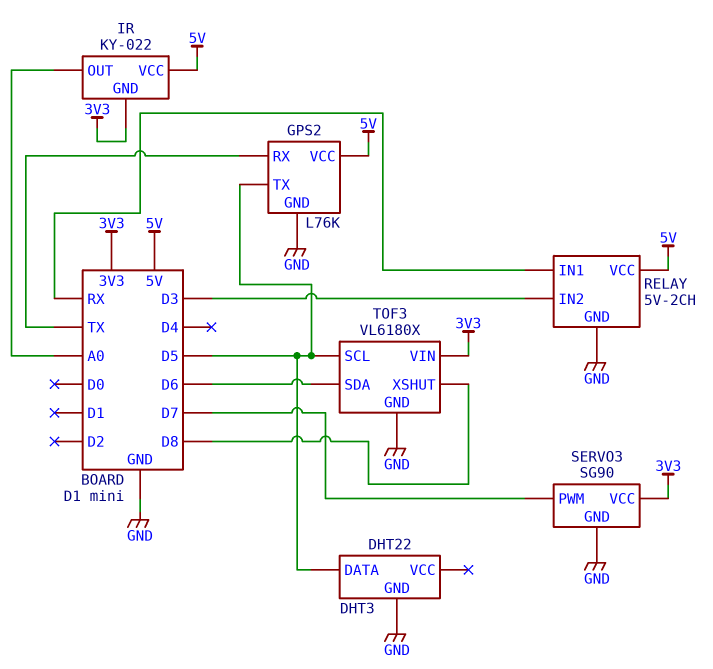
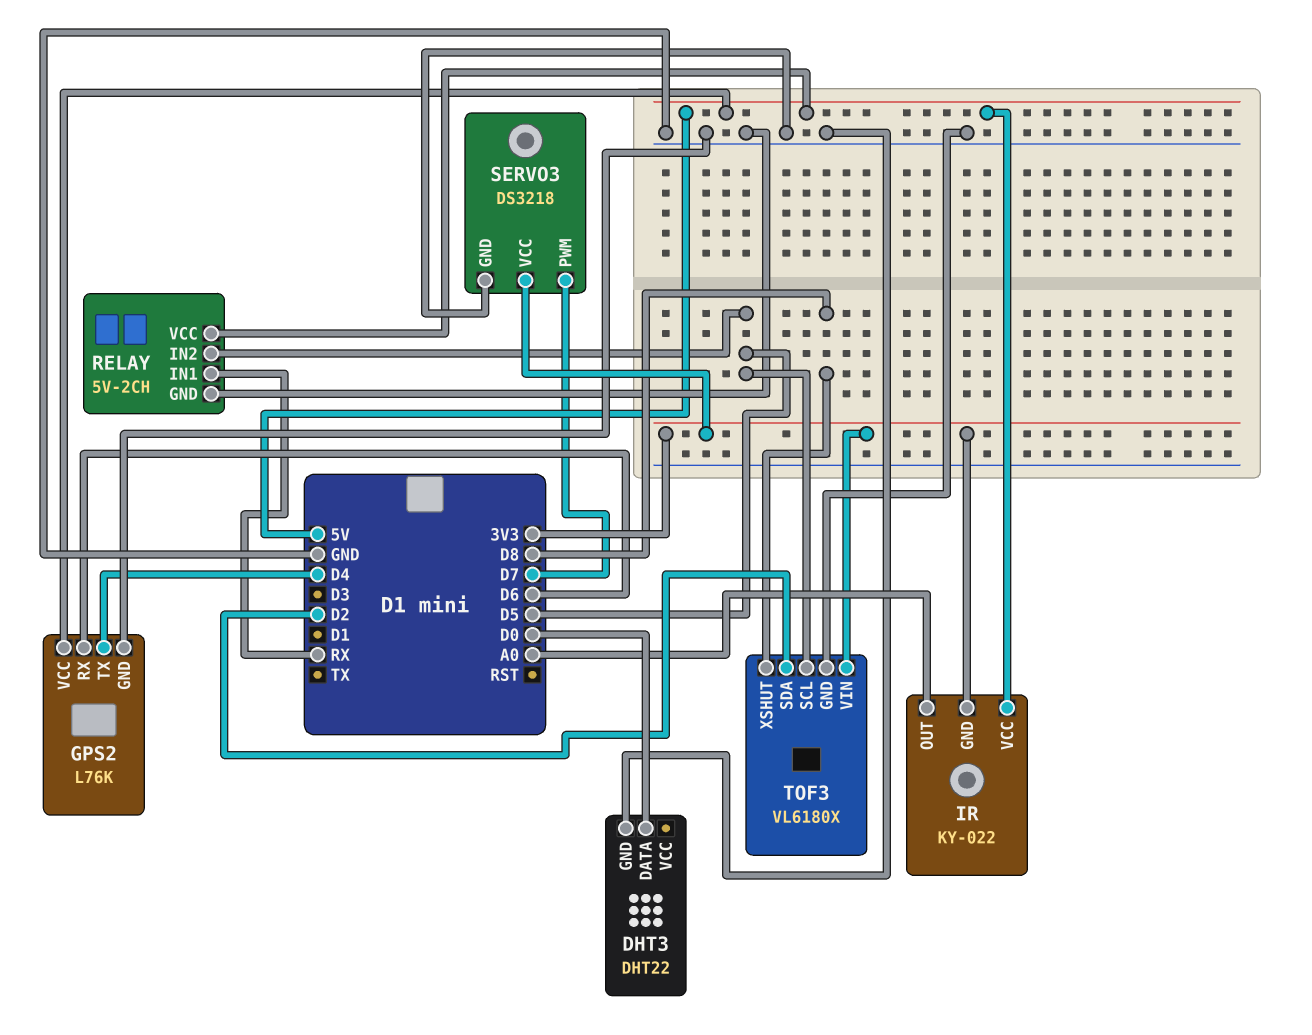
DHT3 pin DATA: D5 -> D0
GPS2 pin RX: TX -> D6
GPS2 pin TX: D5 -> D4
RELAY pin IN2: D3 -> D5
SERVO3: SG90 -> DS3218
TOF3 pin SDA: D6 -> D2

